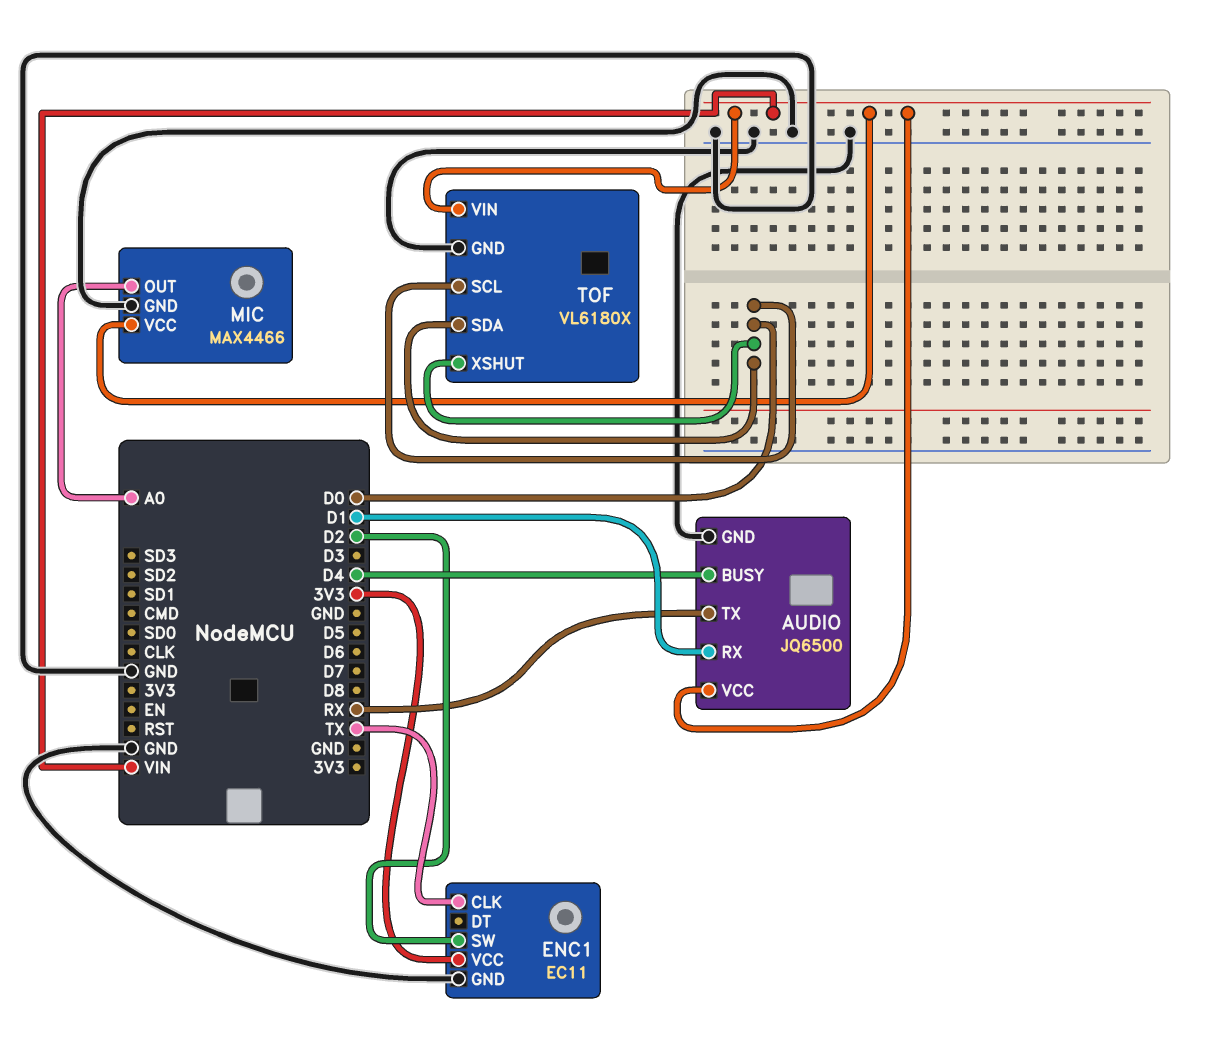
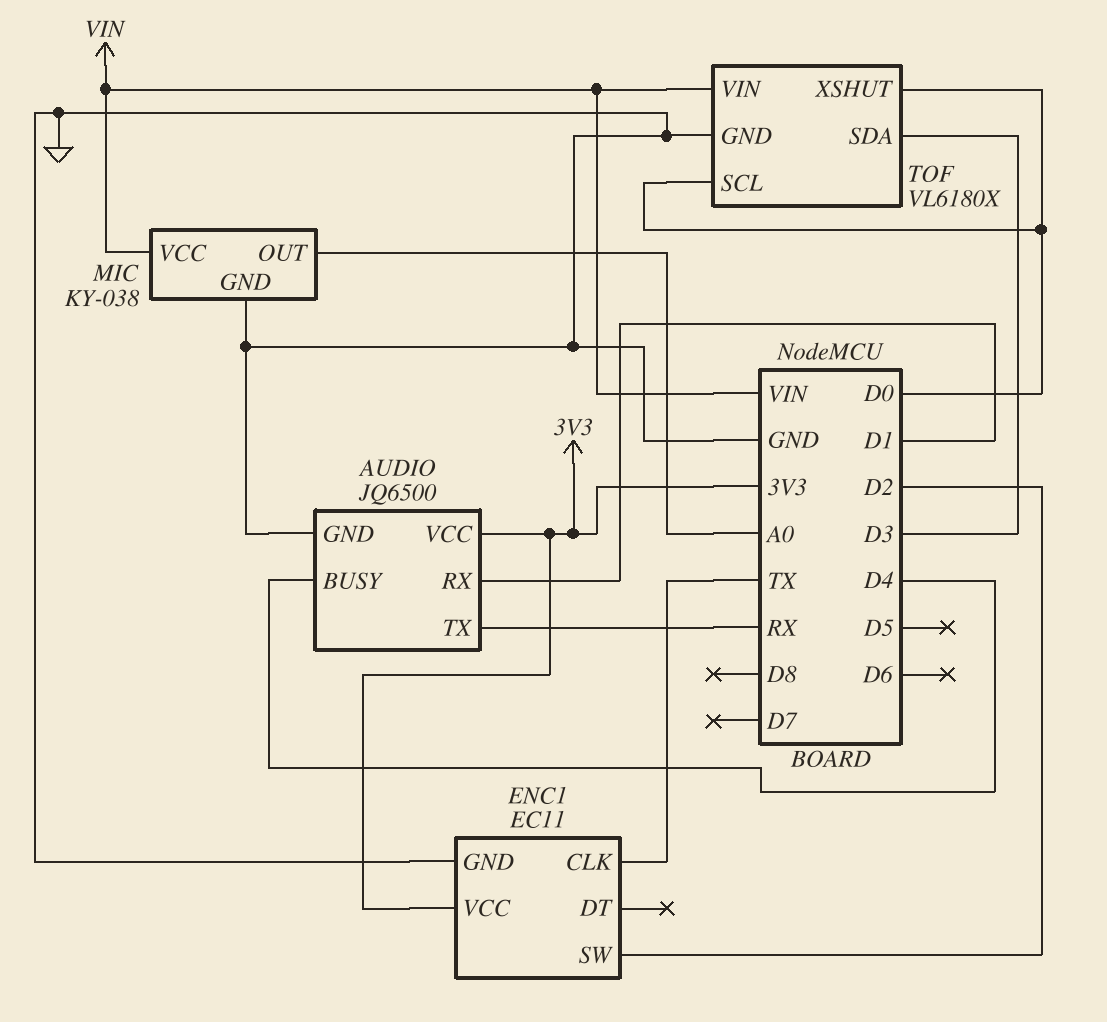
AUDIO pin VCC: VIN -> 3V3
MIC: MAX4466 -> KY-038
TOF pin SDA: D0 -> D3

